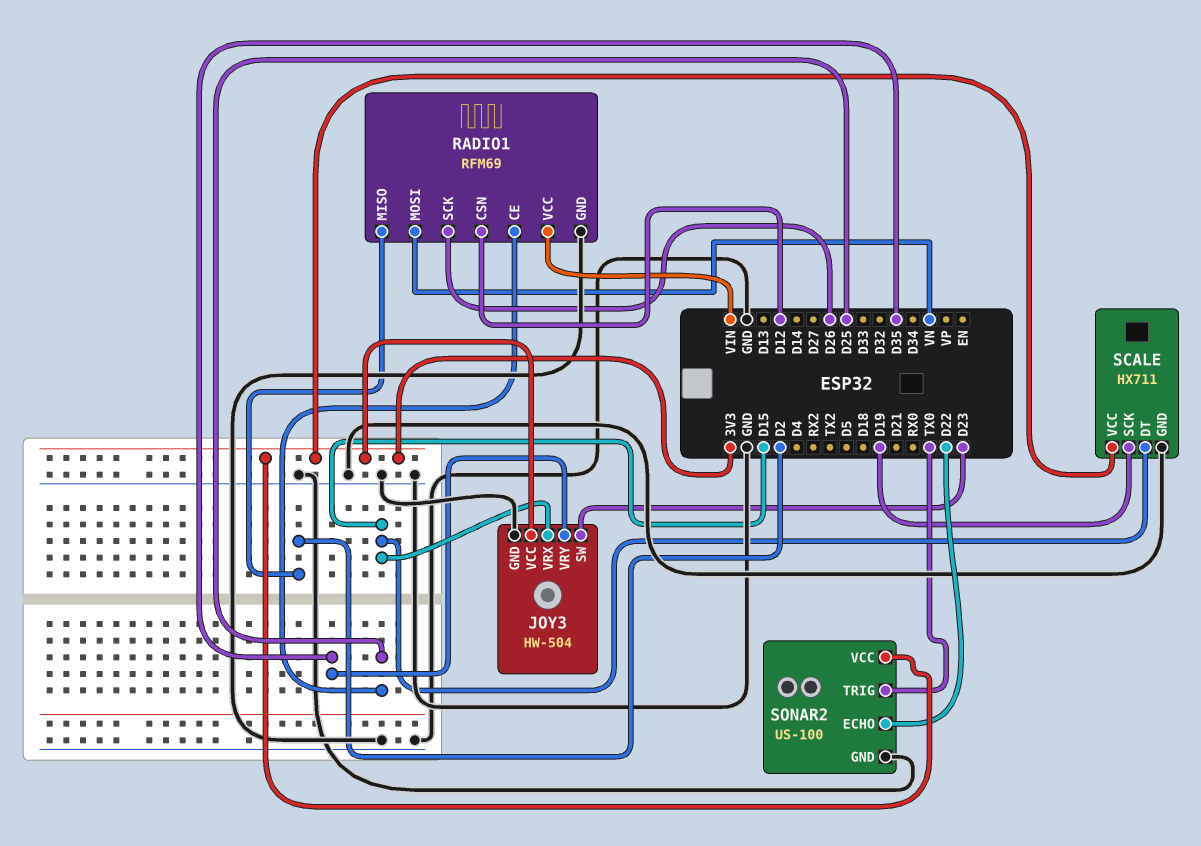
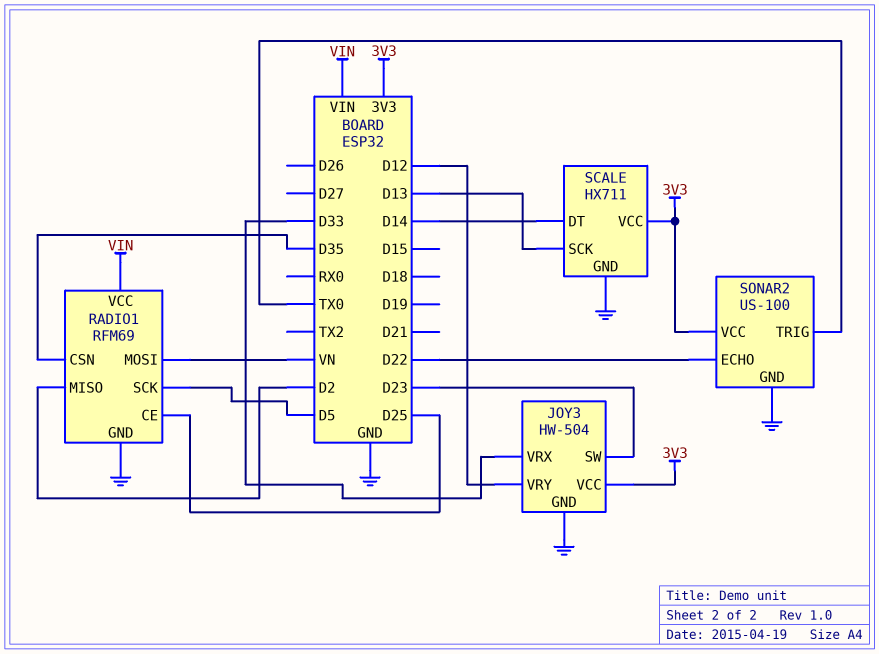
JOY3 pin VRX: D15 -> D33
JOY3 pin VRY: D35 -> D12
RADIO1 pin CSN: D12 -> D35
RADIO1 pin SCK: D26 -> D5
SCALE pin DT: D15 -> D14
SCALE pin SCK: D19 -> D13

